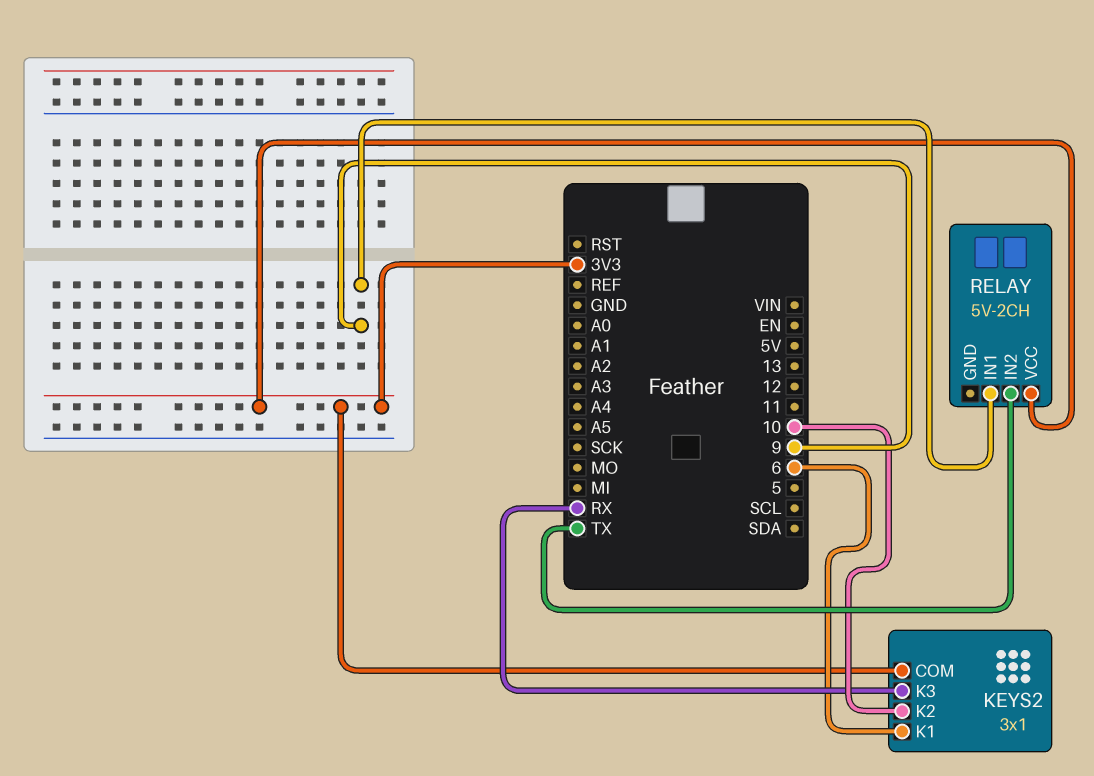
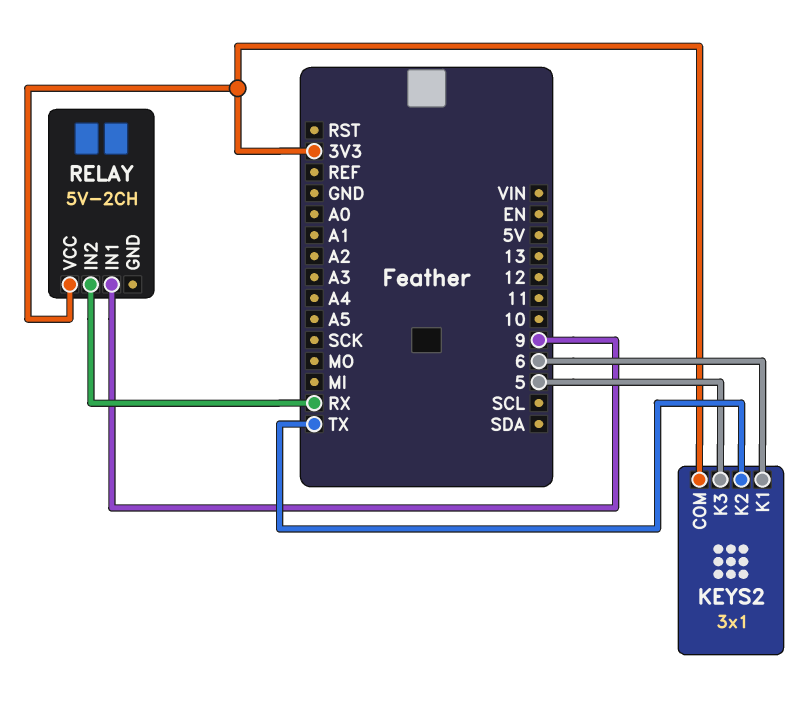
KEYS2 pin K2: 10 -> TX
KEYS2 pin K3: RX -> 5
RELAY pin IN2: TX -> RX

